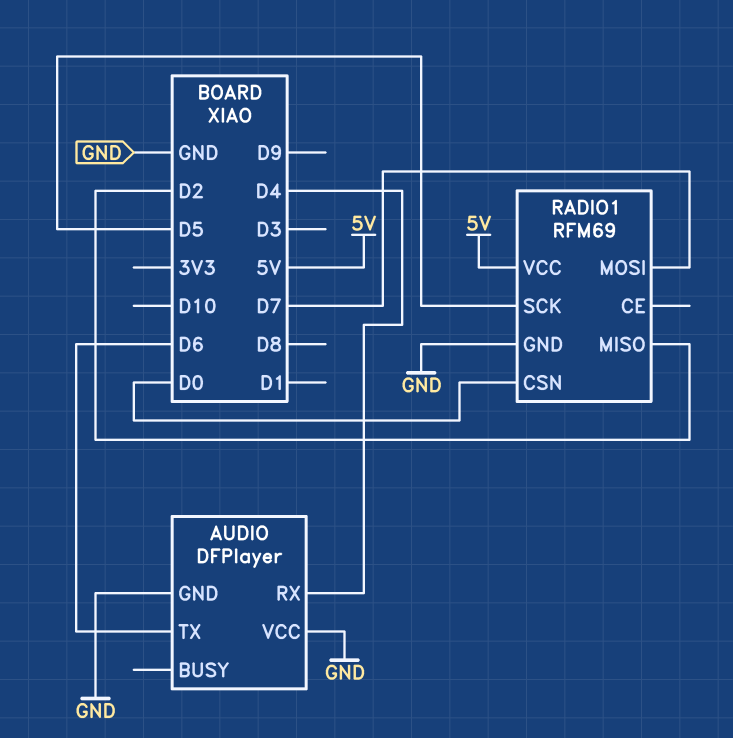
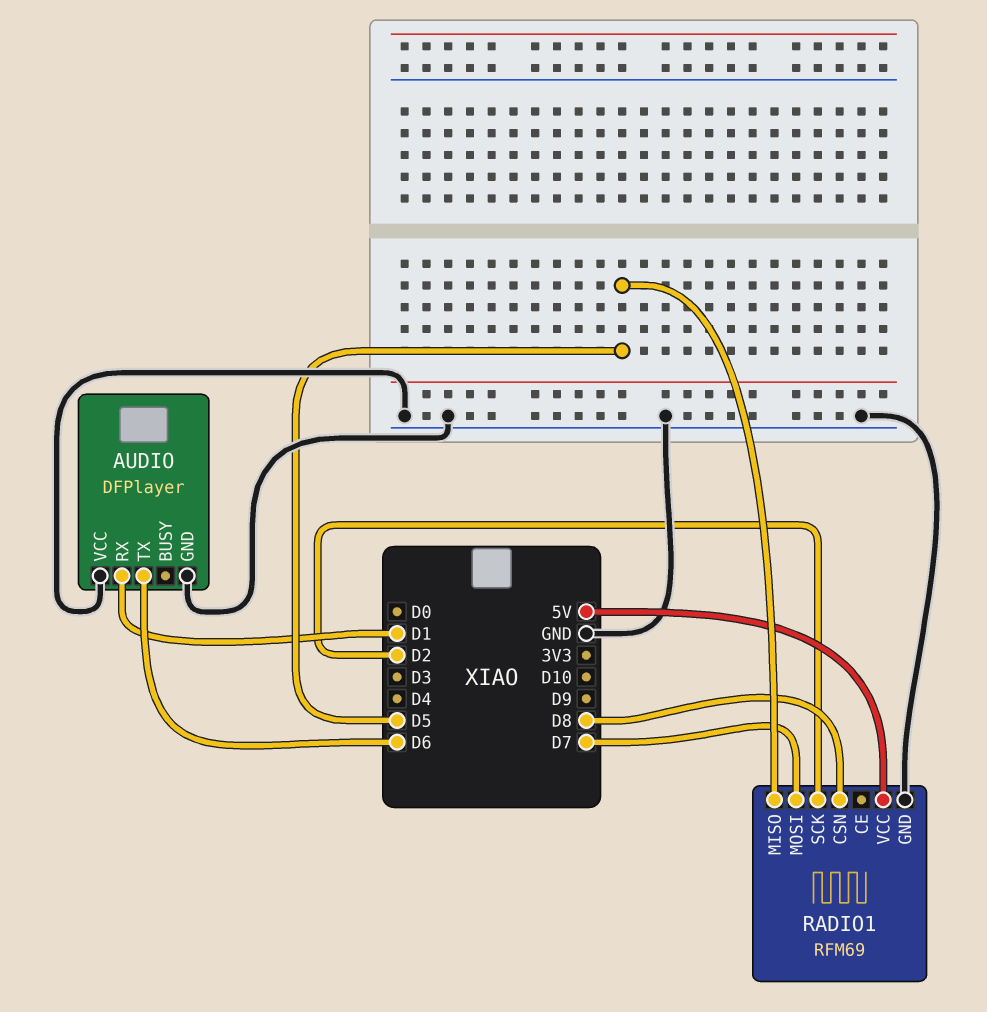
AUDIO pin RX: D4 -> D1
RADIO1 pin CSN: D0 -> D8
RADIO1 pin MISO: D2 -> D5
RADIO1 pin SCK: D5 -> D2

